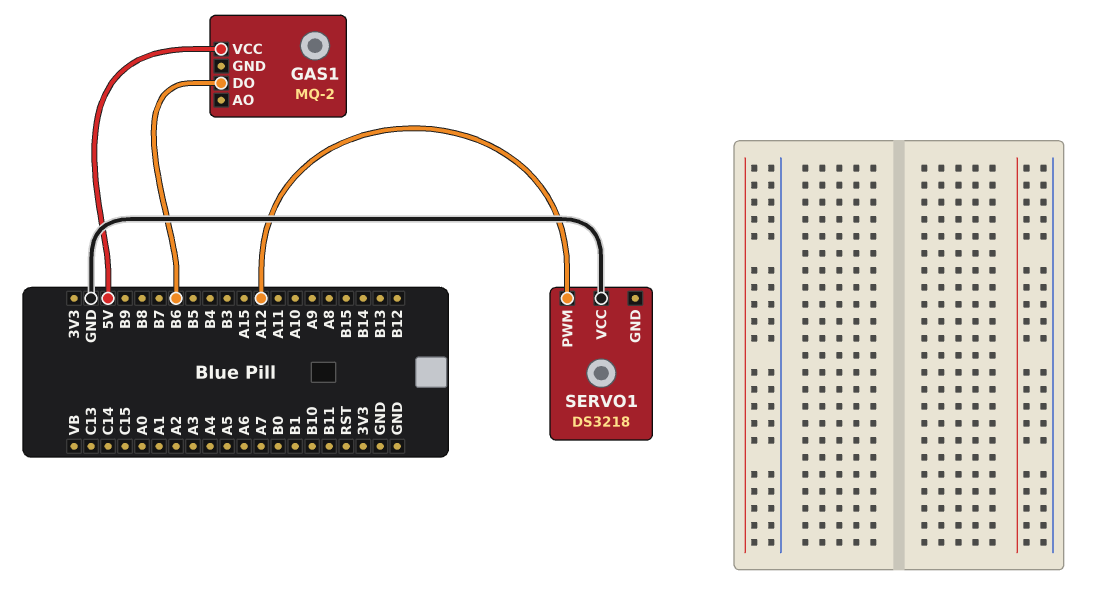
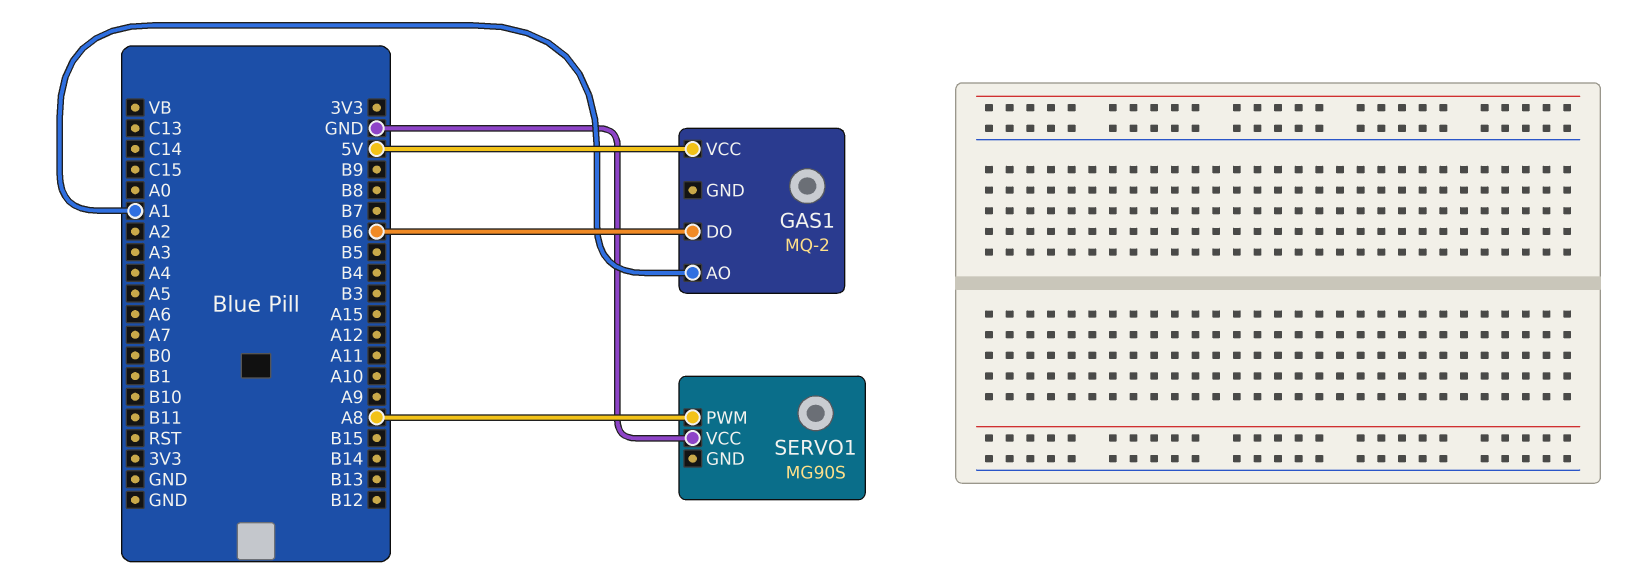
GAS1 pin AO: none -> A1
SERVO1: DS3218 -> MG90S
SERVO1 pin PWM: A12 -> A8

